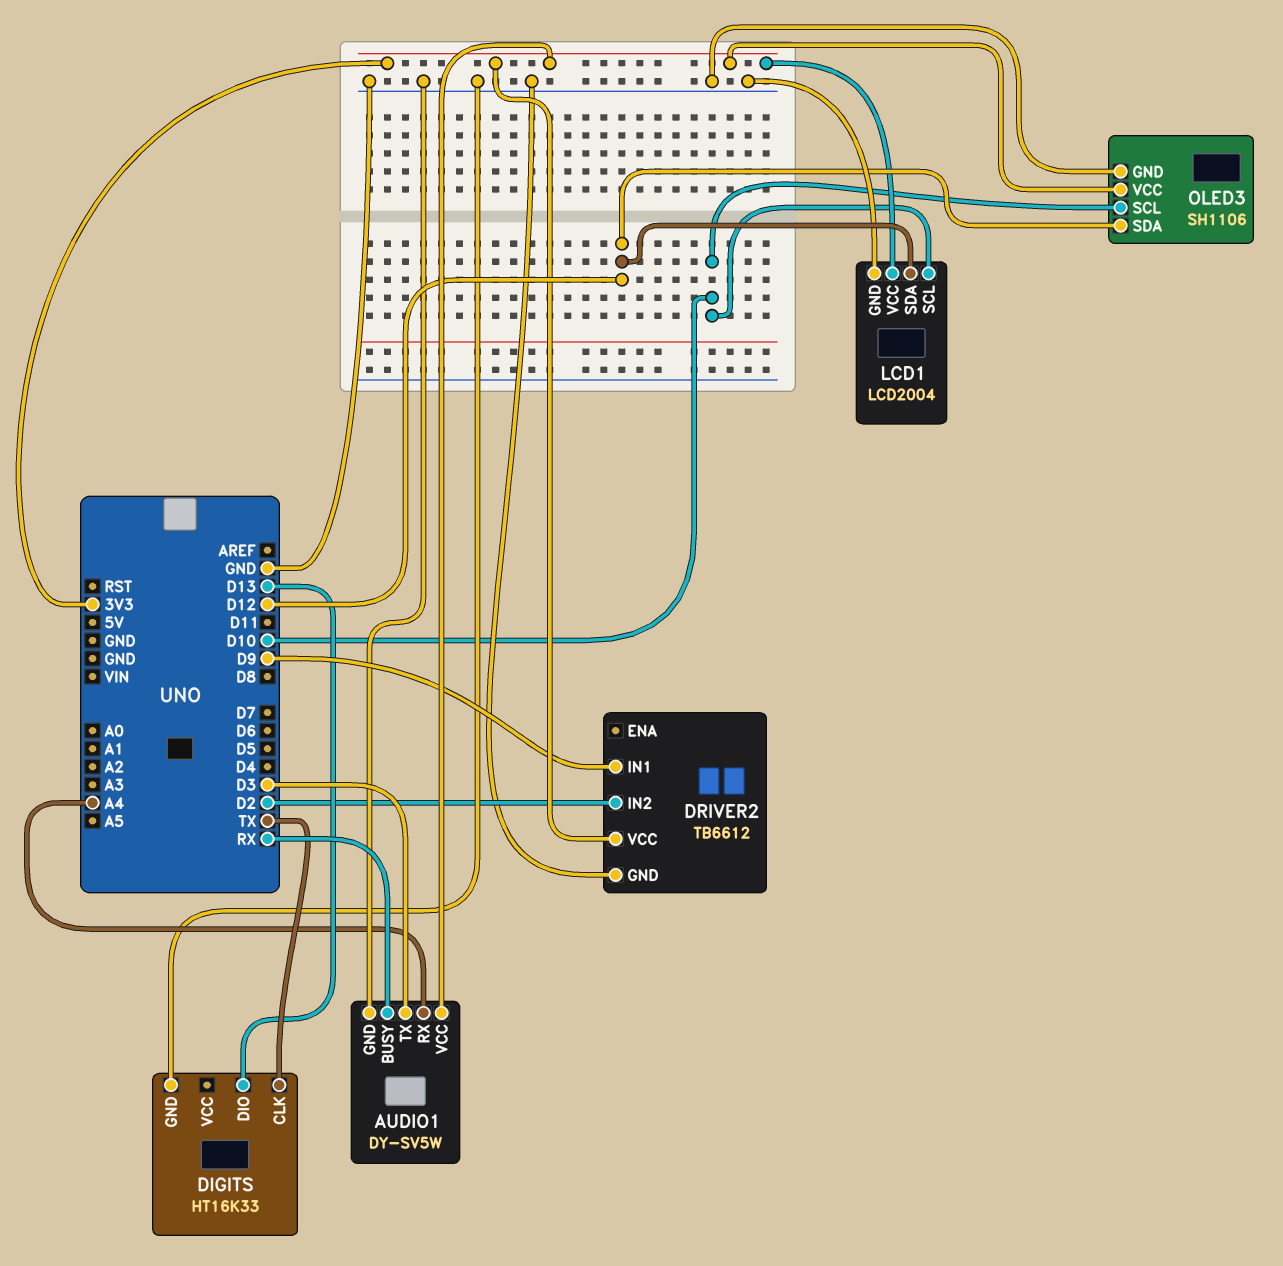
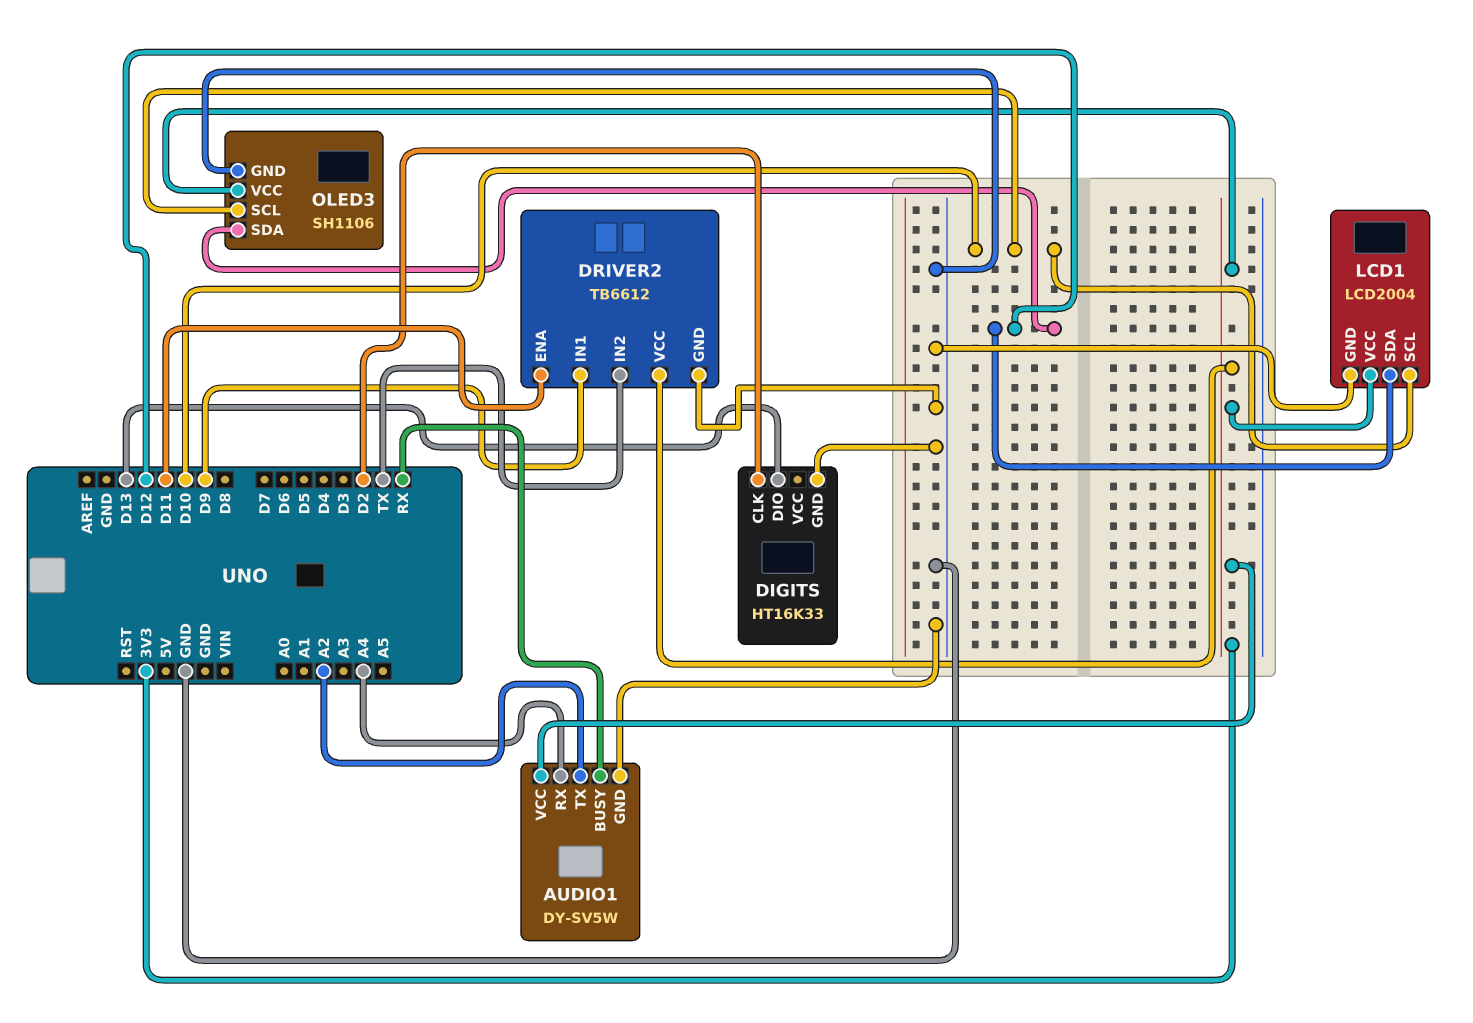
AUDIO1 pin TX: D3 -> A2
DIGITS pin CLK: TX -> D2
DRIVER2 pin ENA: none -> D11
DRIVER2 pin IN2: D2 -> TX

